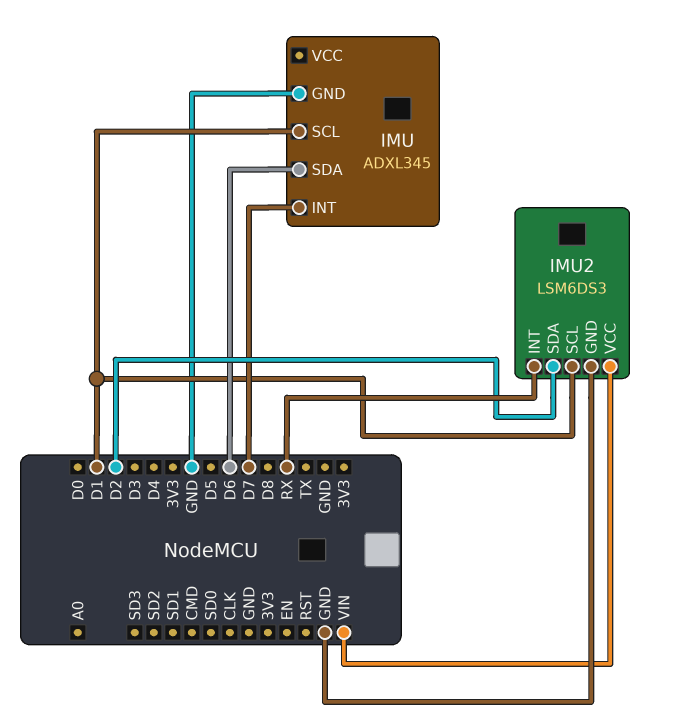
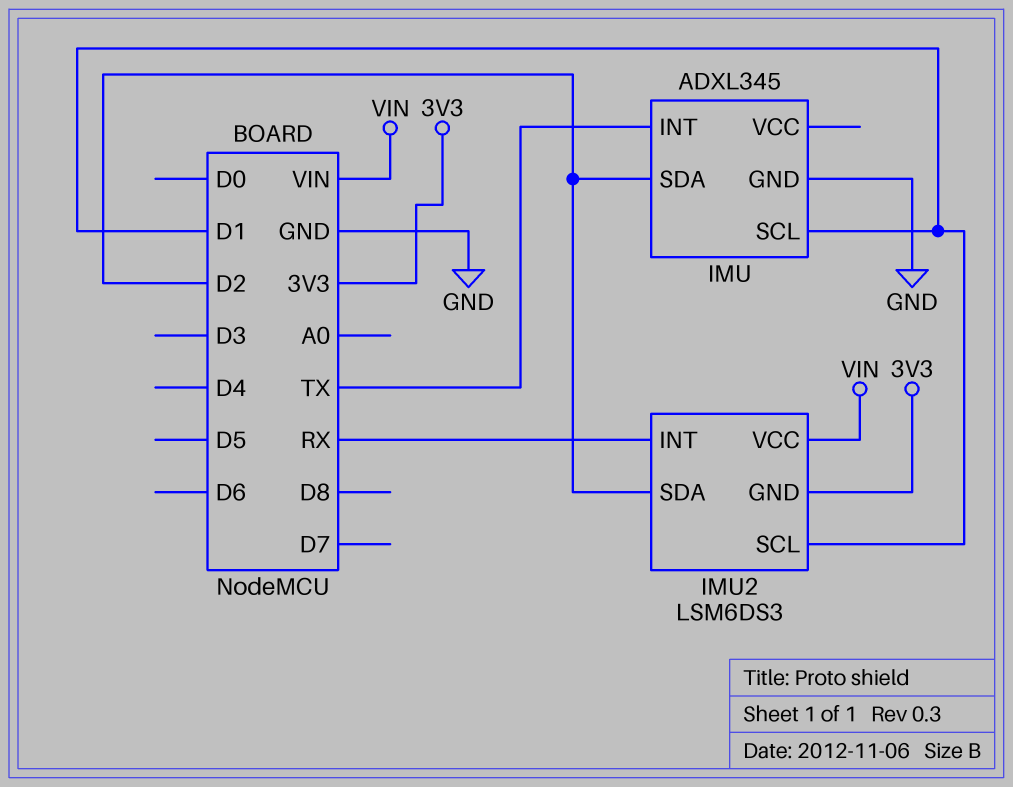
IMU pin INT: D7 -> TX
IMU pin SDA: D6 -> D2
IMU2 pin GND: GND -> 3V3

